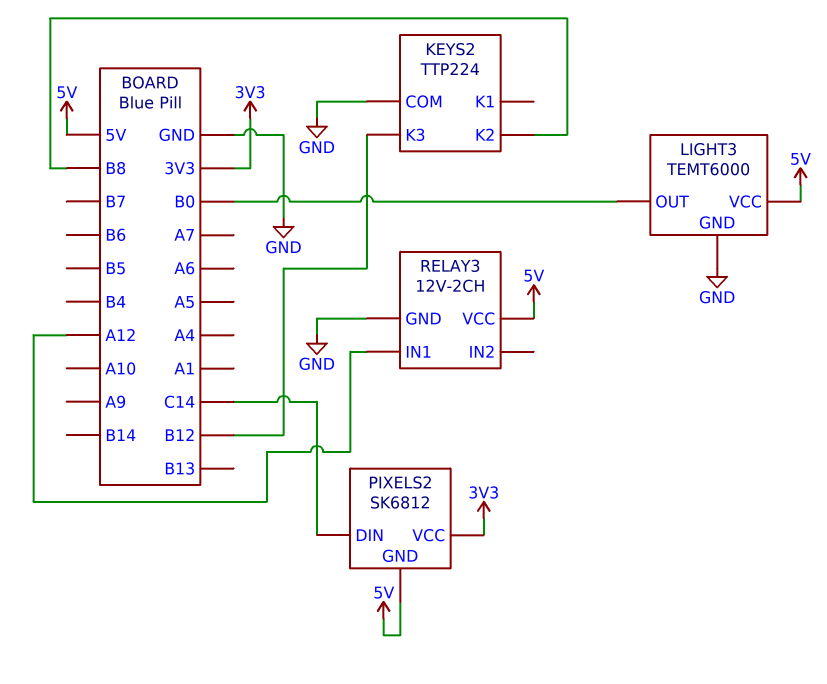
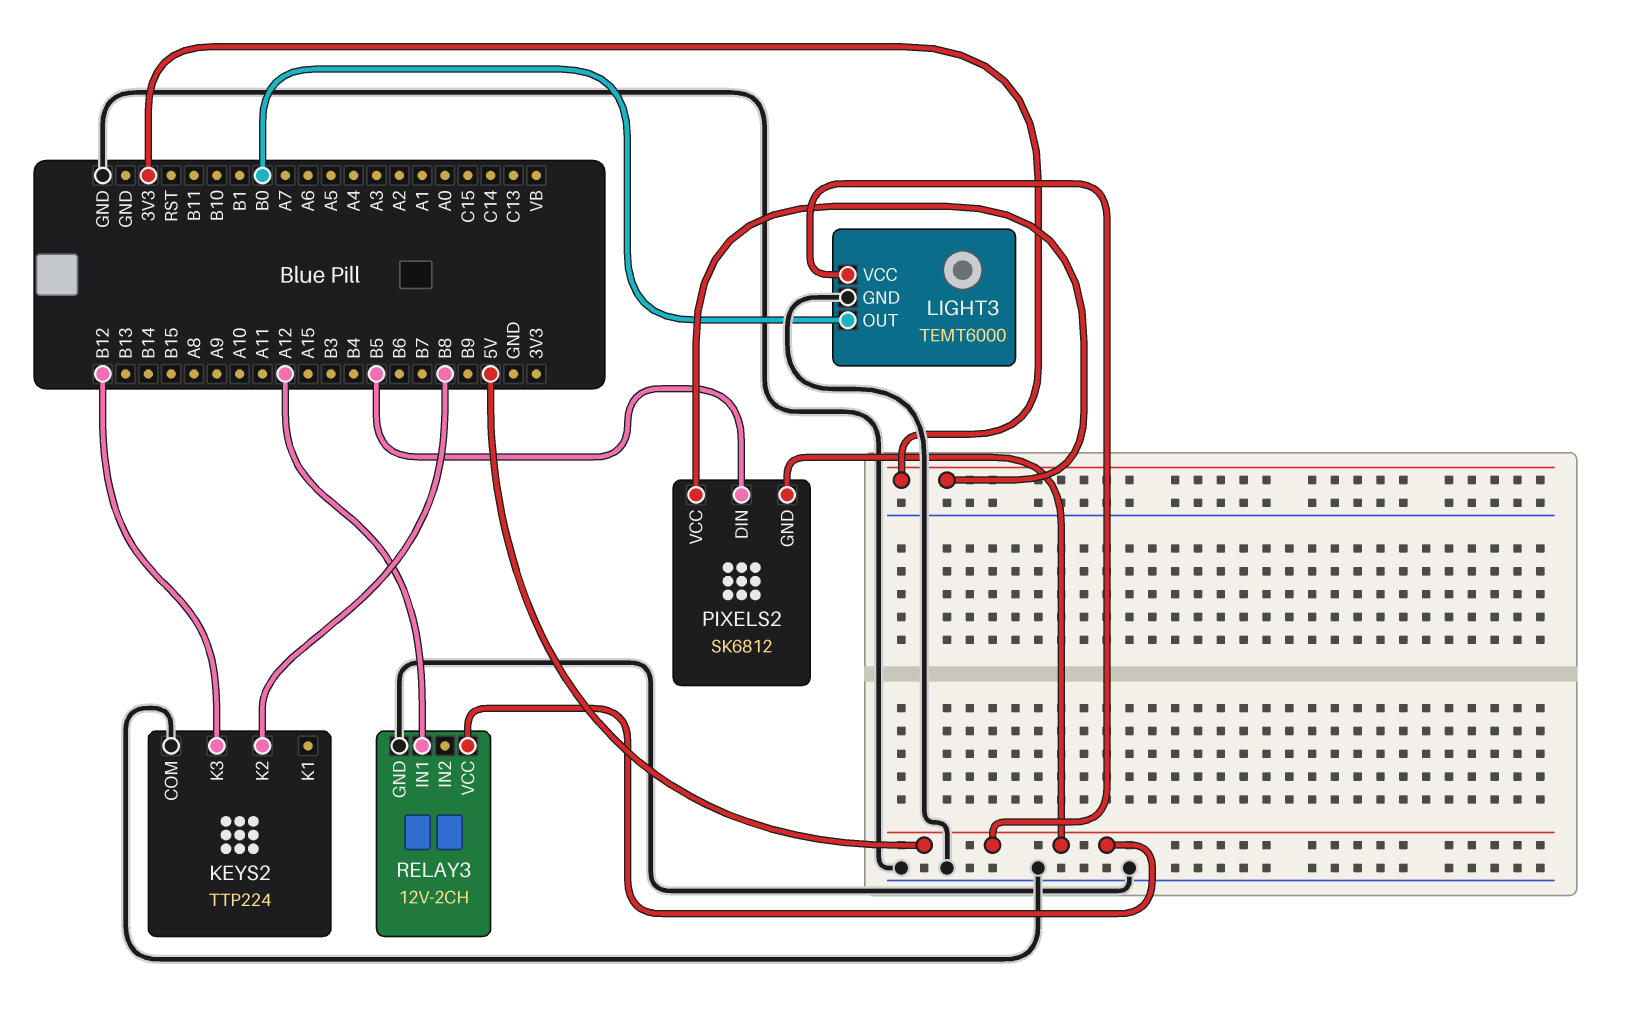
PIXELS2 pin DIN: C14 -> B5

